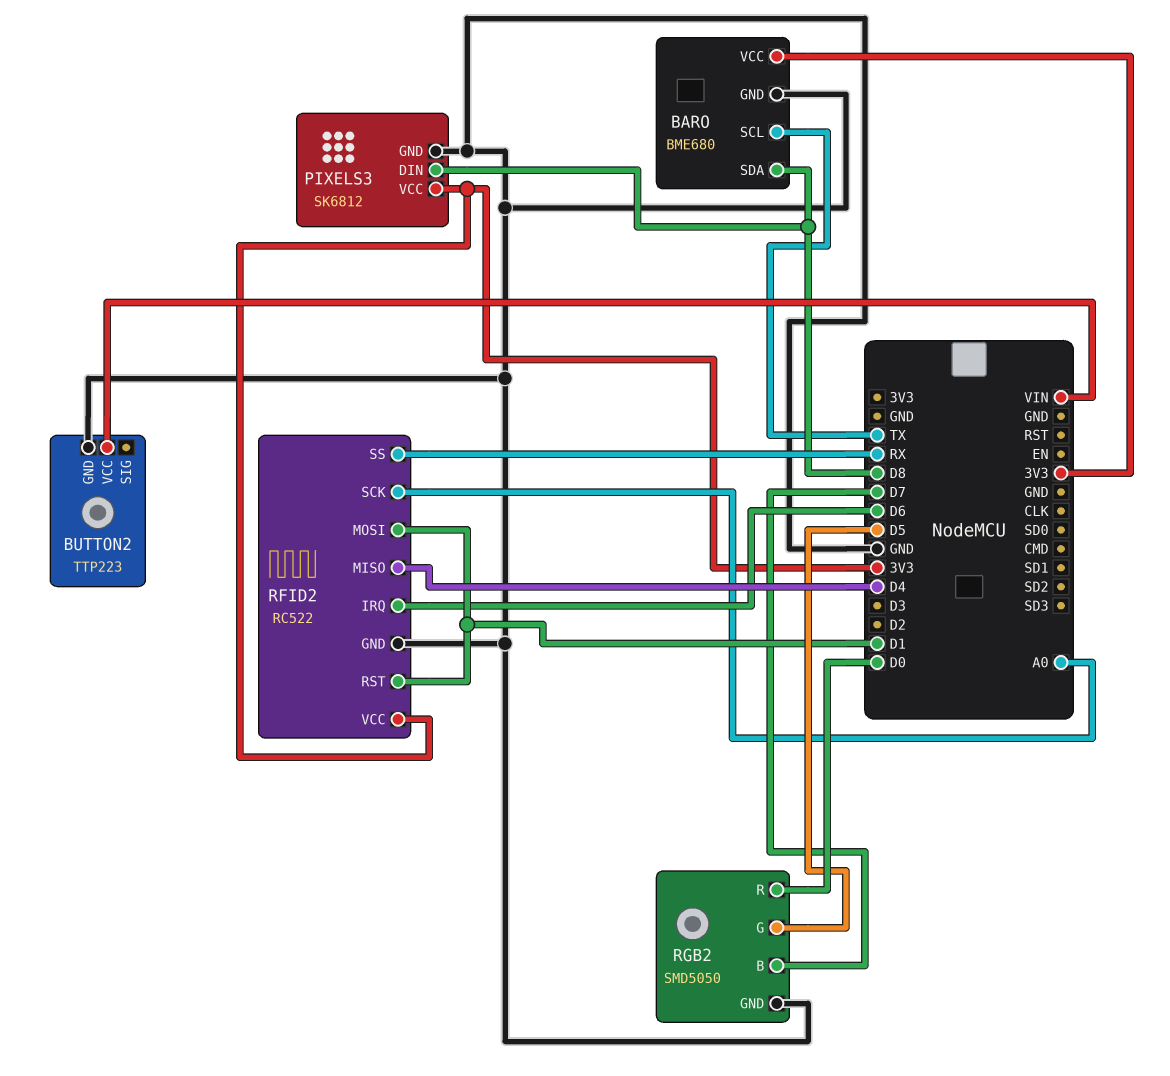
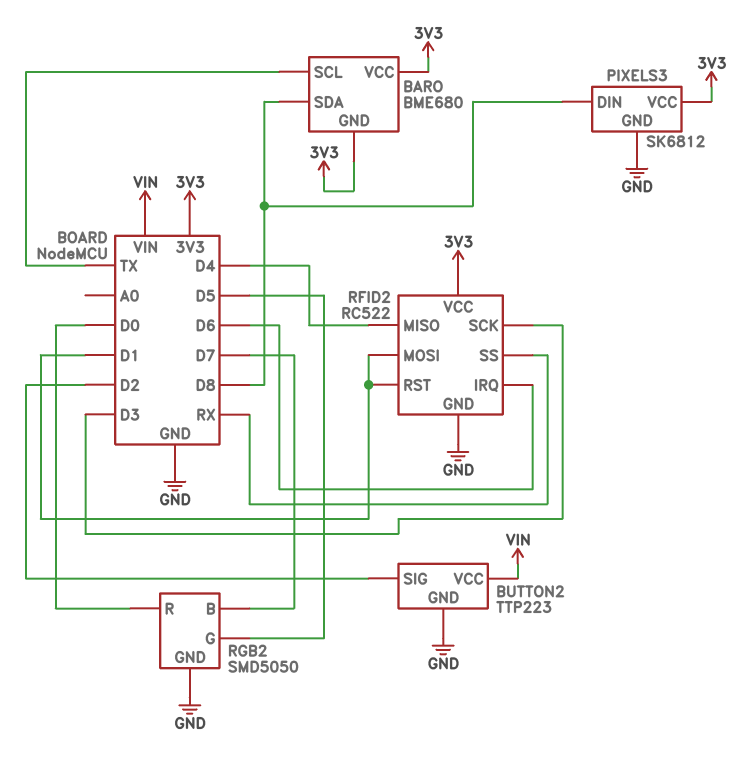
BARO pin GND: GND -> 3V3
BUTTON2 pin SIG: none -> D2
RFID2 pin SCK: A0 -> D3

